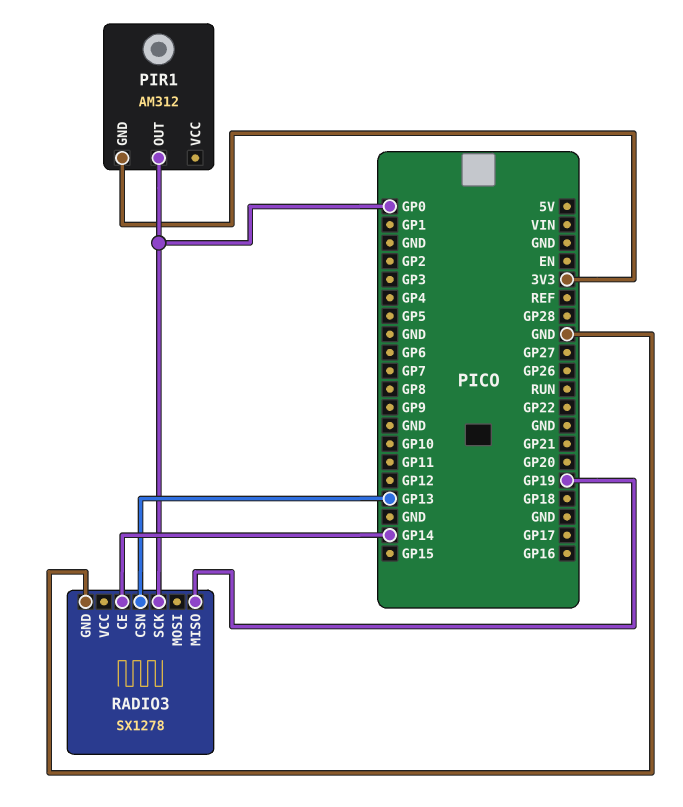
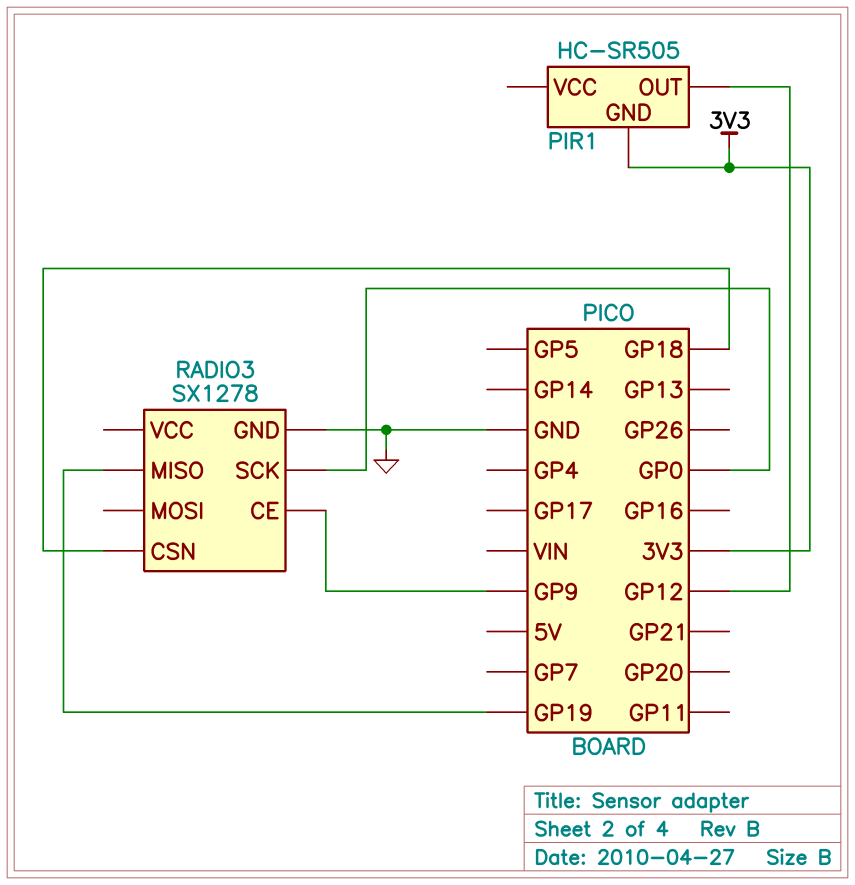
PIR1: AM312 -> HC-SR505
PIR1 pin OUT: GP0 -> GP12
RADIO3 pin CE: GP14 -> GP9
RADIO3 pin CSN: GP13 -> GP18

